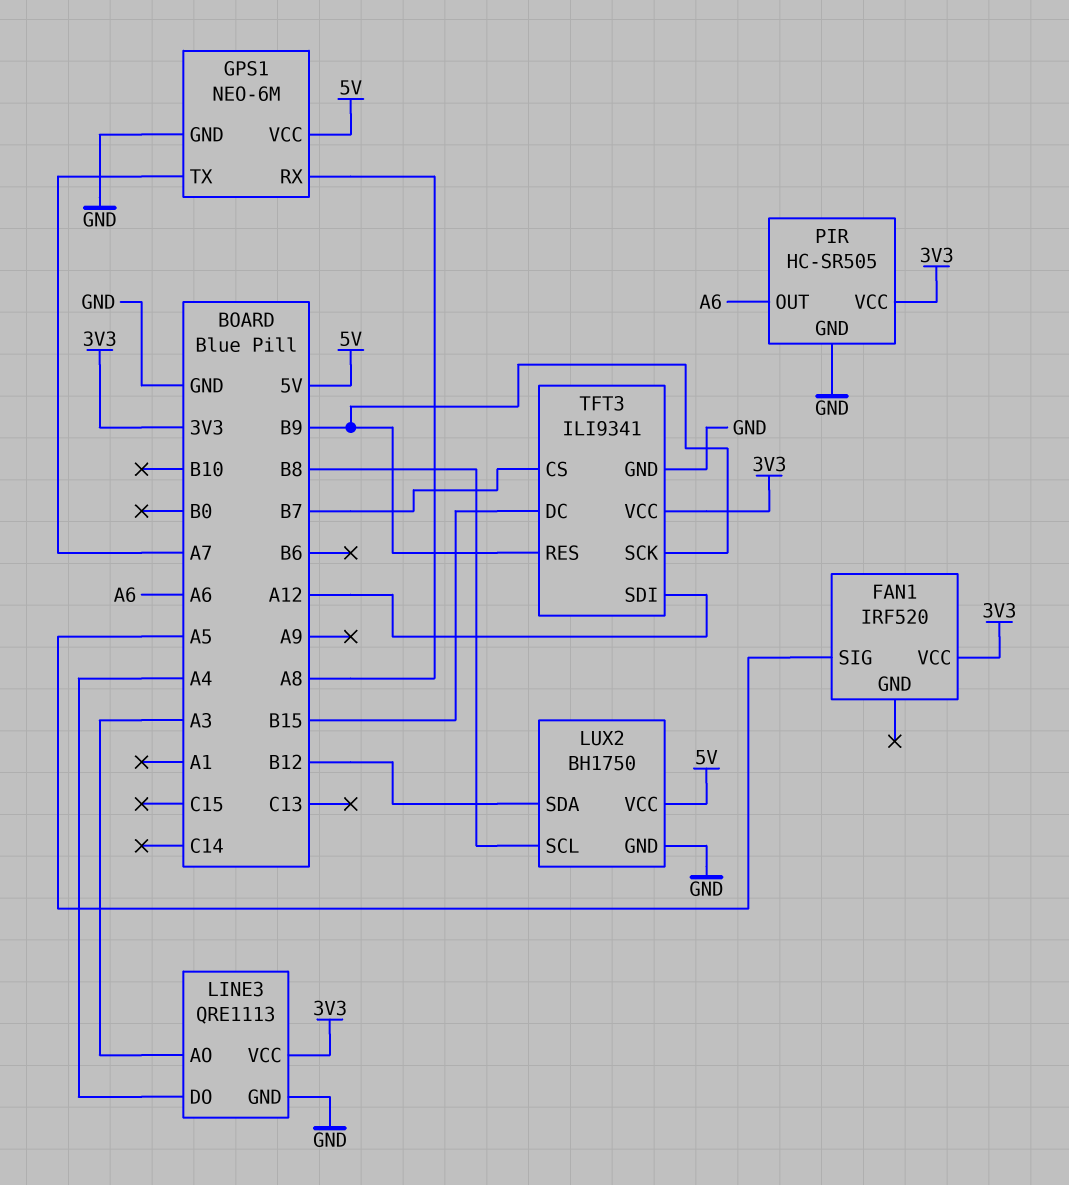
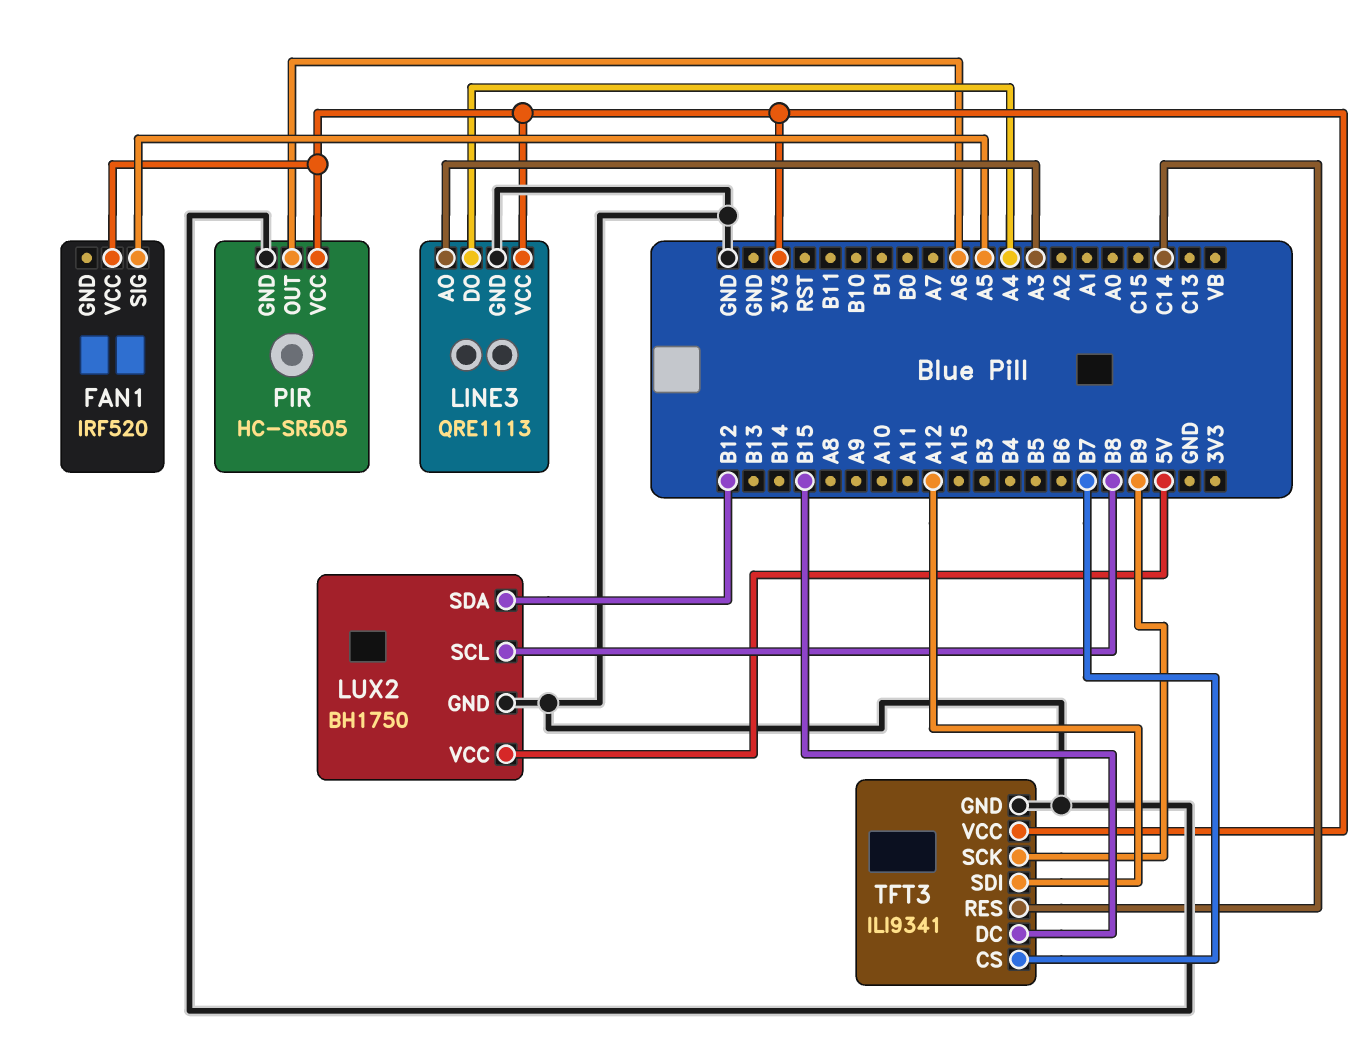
GPS1: NEO-6M -> none
GPS1 pin GND: GND -> none
GPS1 pin RX: A8 -> none
GPS1 pin TX: A7 -> none
GPS1 pin VCC: 5V -> none
TFT3 pin RES: B9 -> C14

